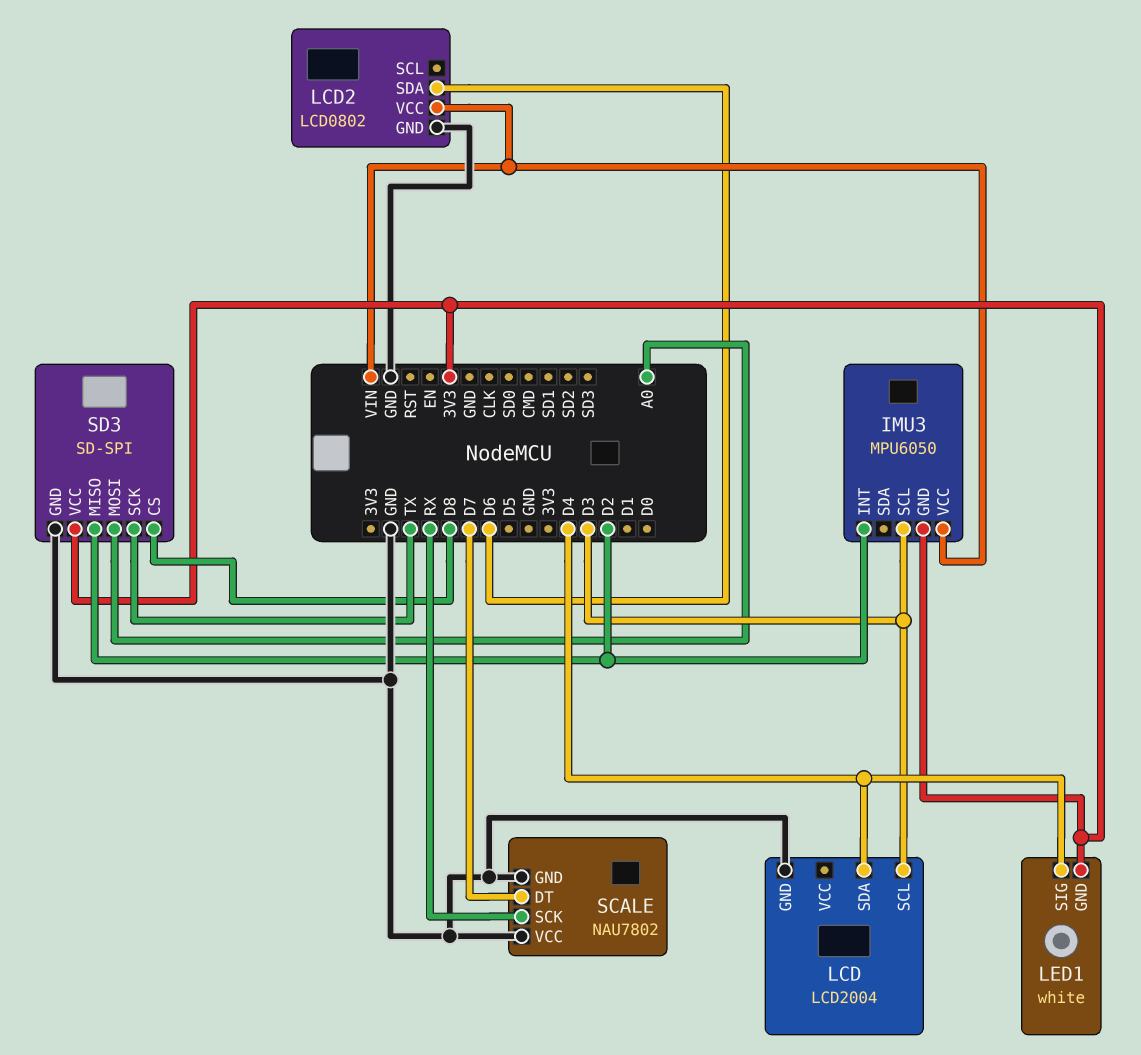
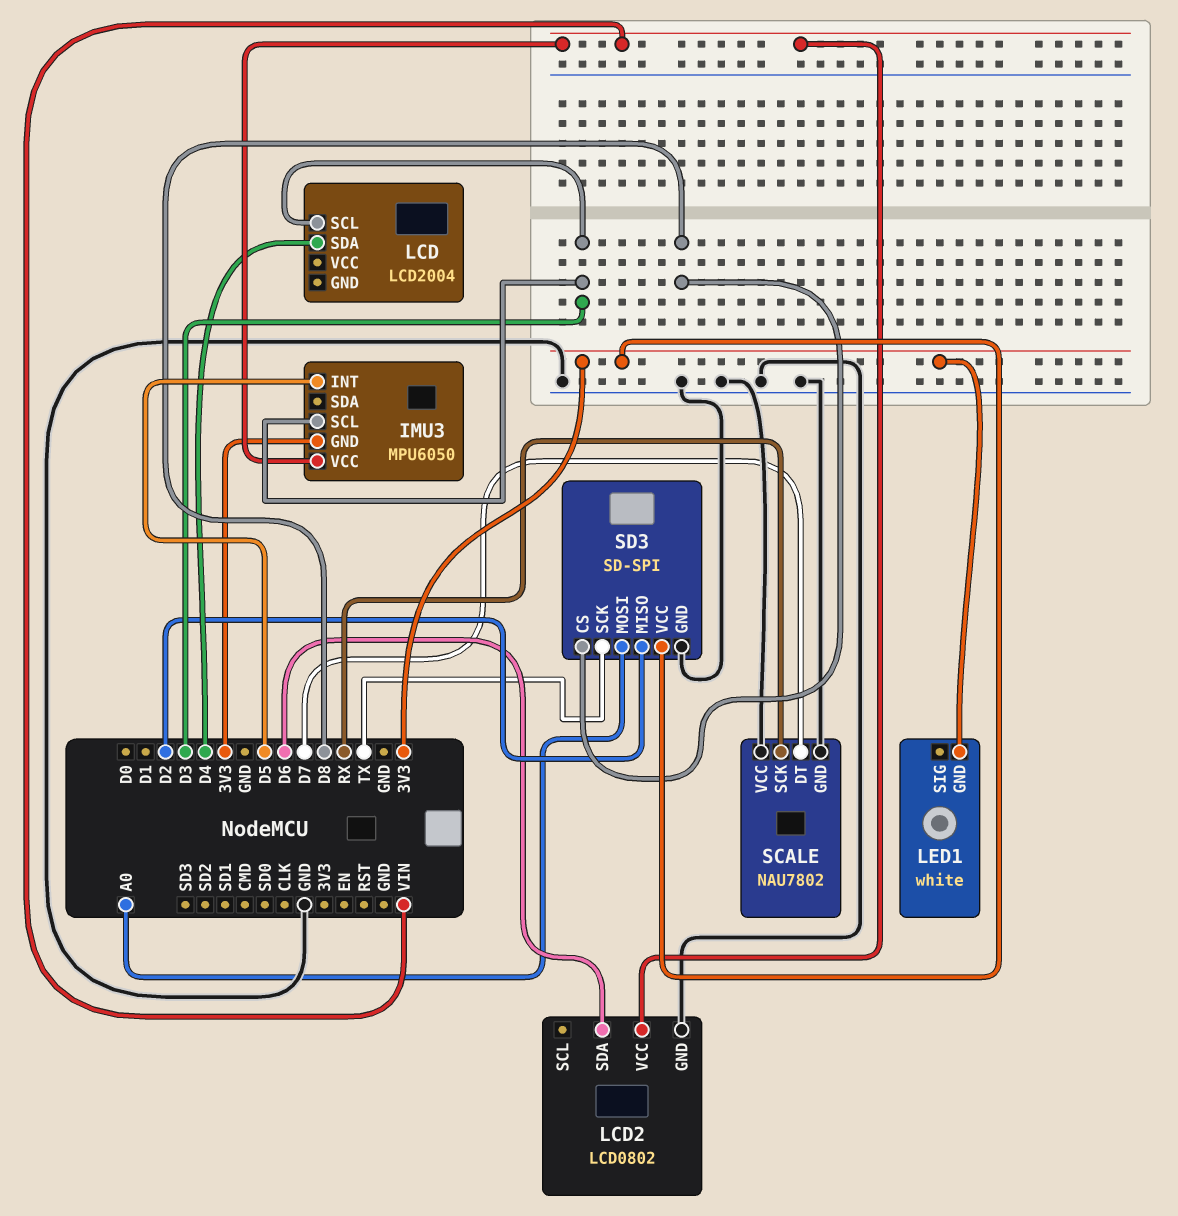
IMU3 pin INT: D2 -> D5
LCD pin GND: GND -> none
LED1 pin SIG: D4 -> none

